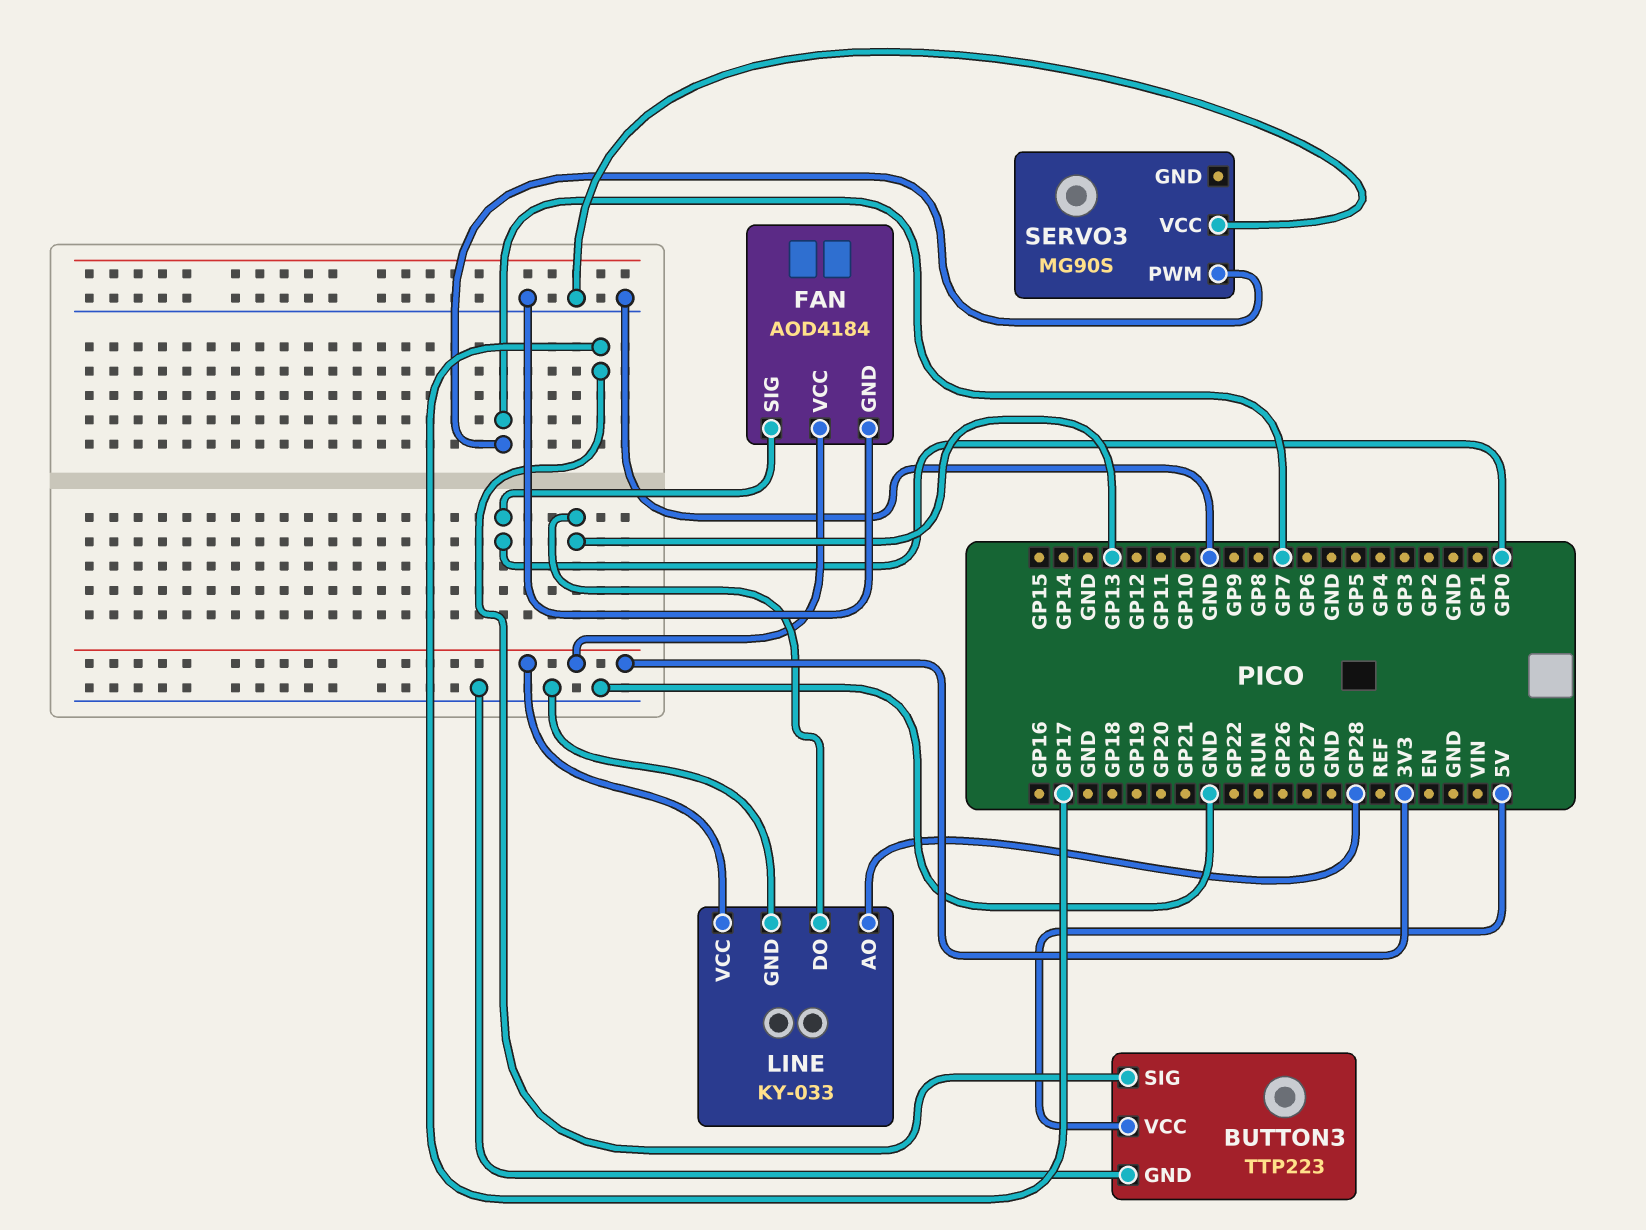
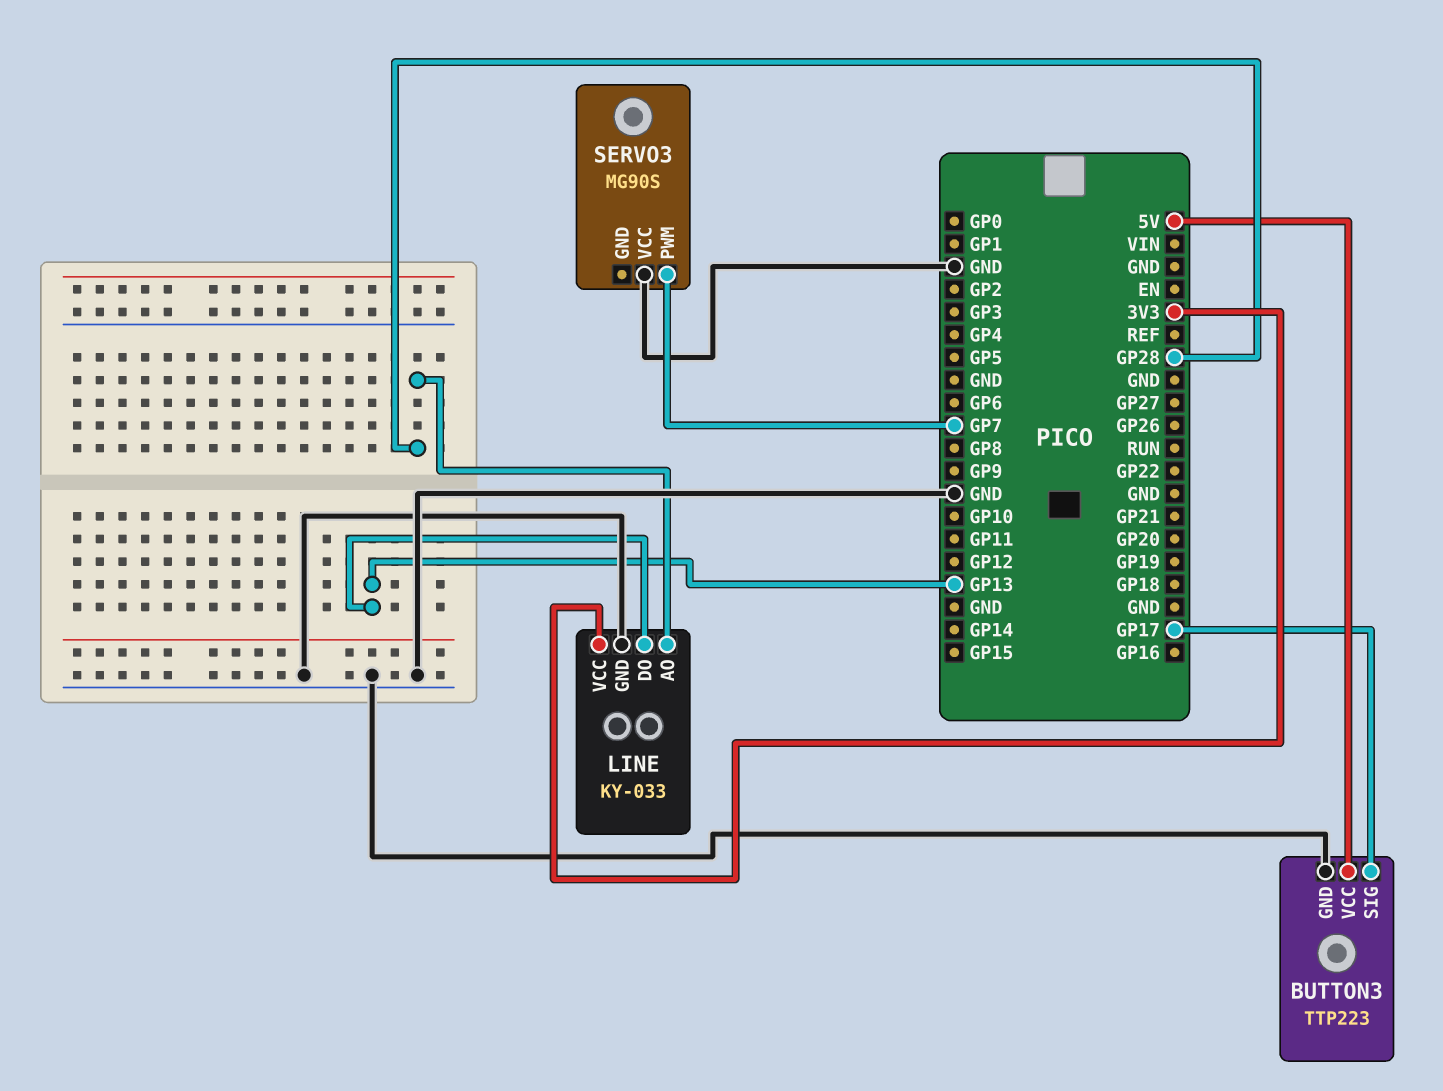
FAN: AOD4184 -> none
FAN pin GND: GND -> none
FAN pin SIG: GP0 -> none
FAN pin VCC: 3V3 -> none

